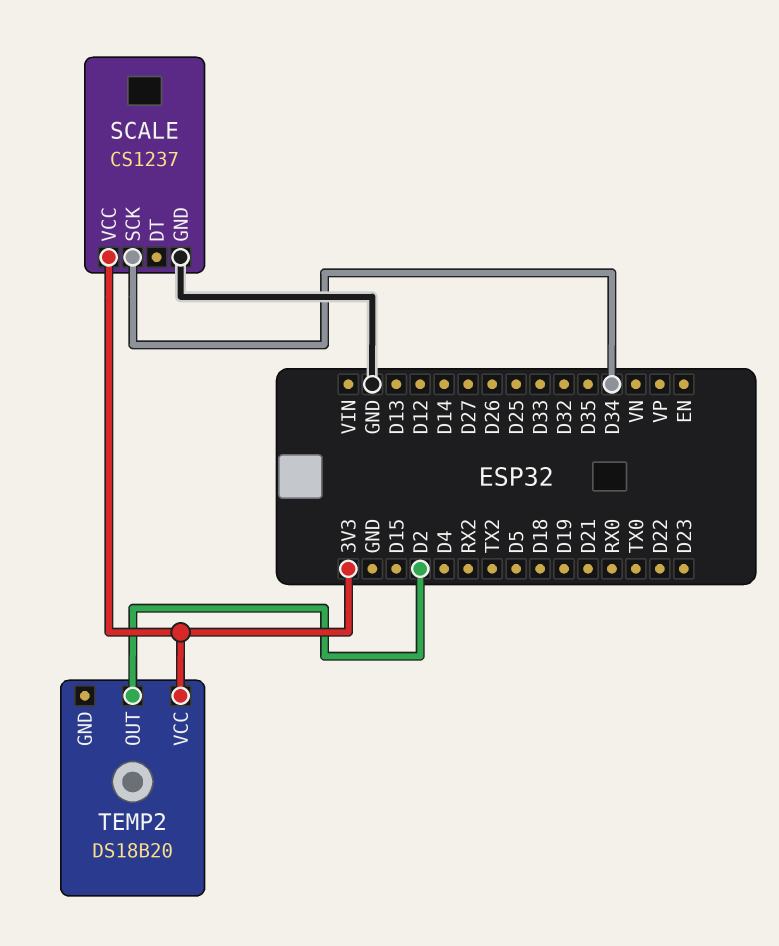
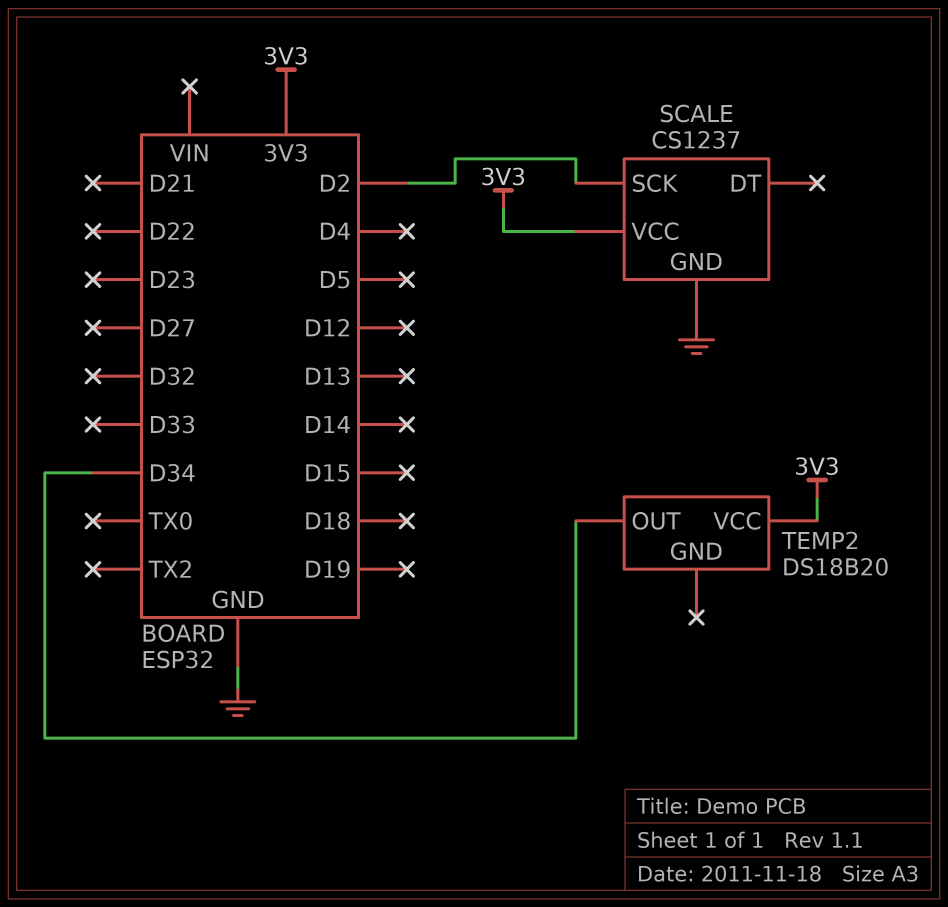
SCALE pin SCK: D34 -> D2
TEMP2 pin OUT: D2 -> D34

